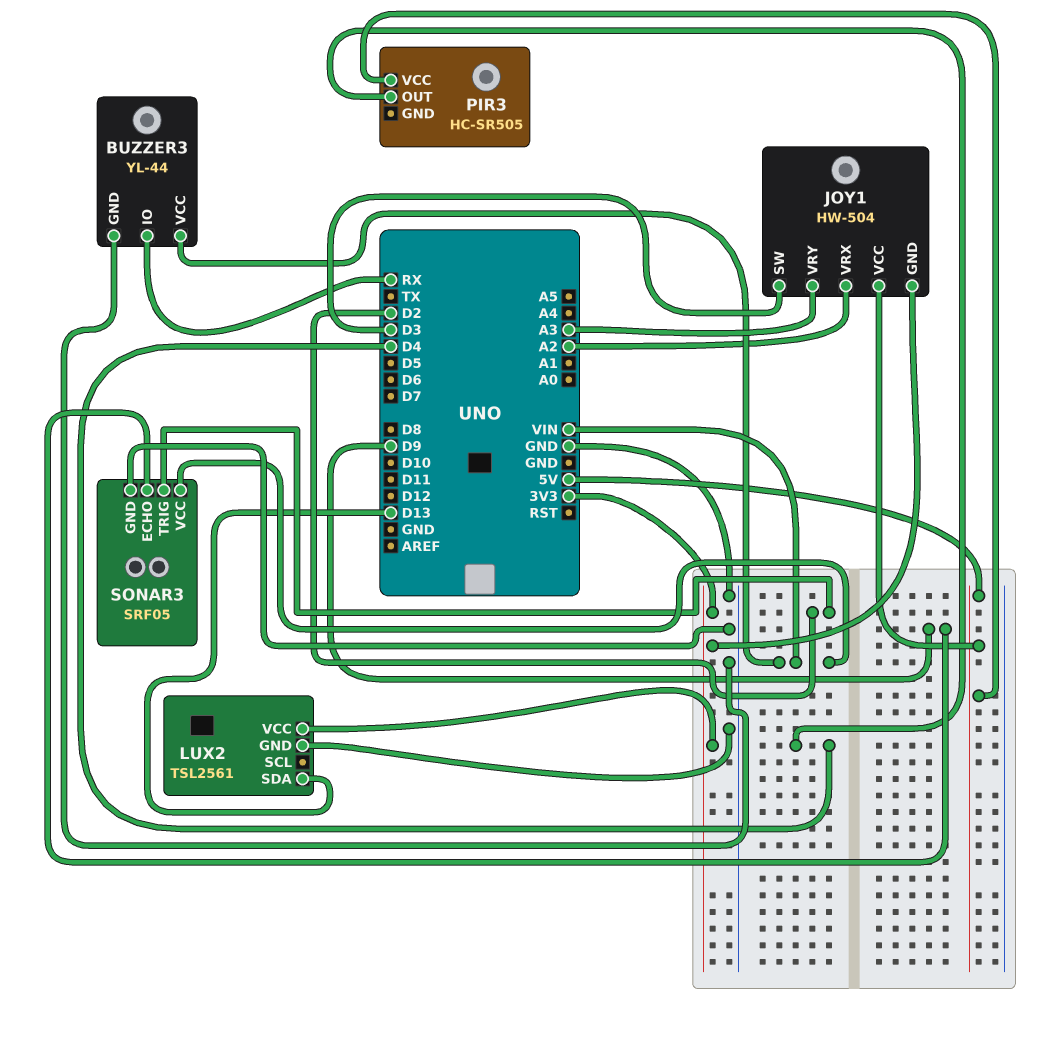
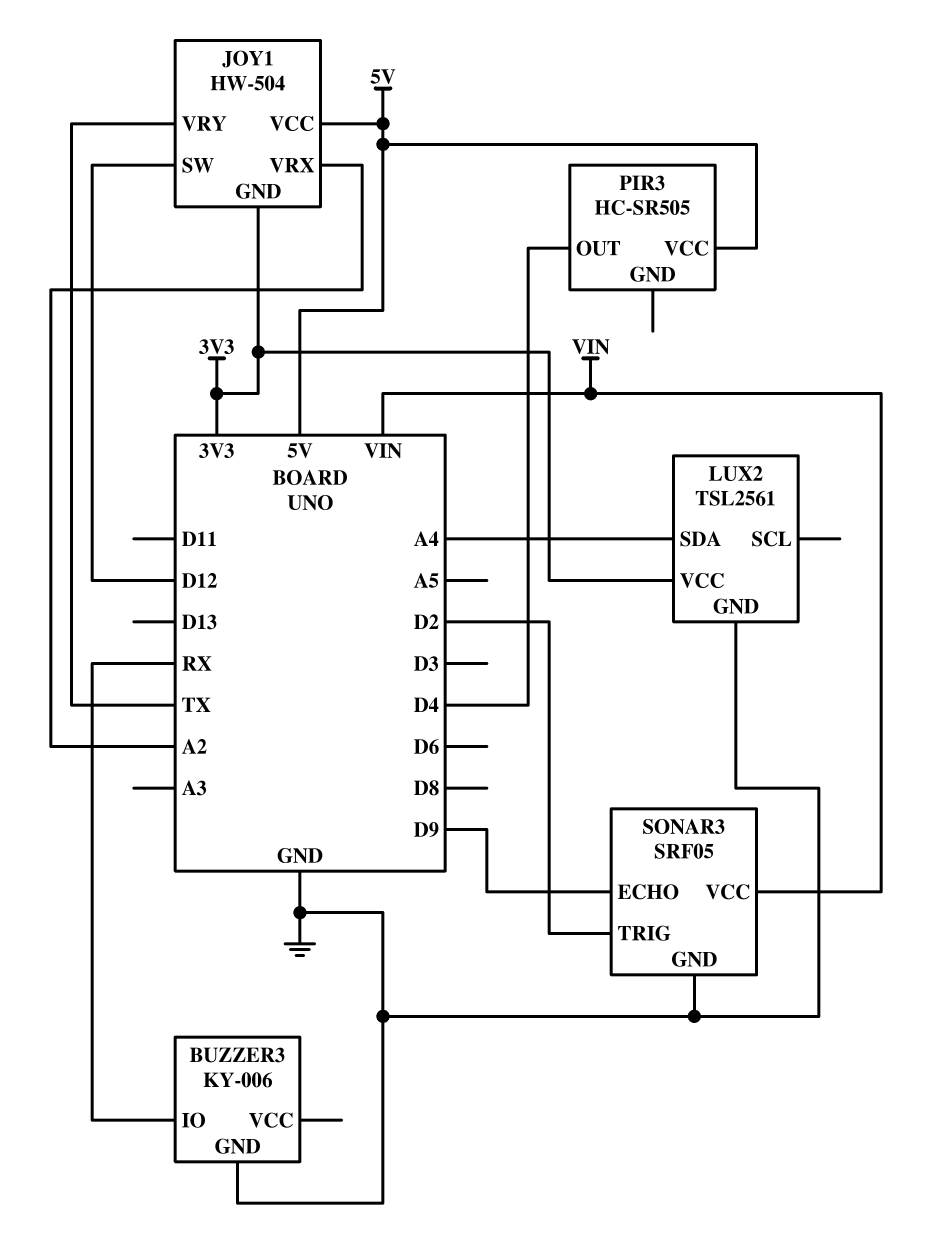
BUZZER3: YL-44 -> KY-006
BUZZER3 pin VCC: VIN -> none
JOY1 pin SW: D3 -> D12
JOY1 pin VRY: A3 -> TX
LUX2 pin SDA: D13 -> A4

